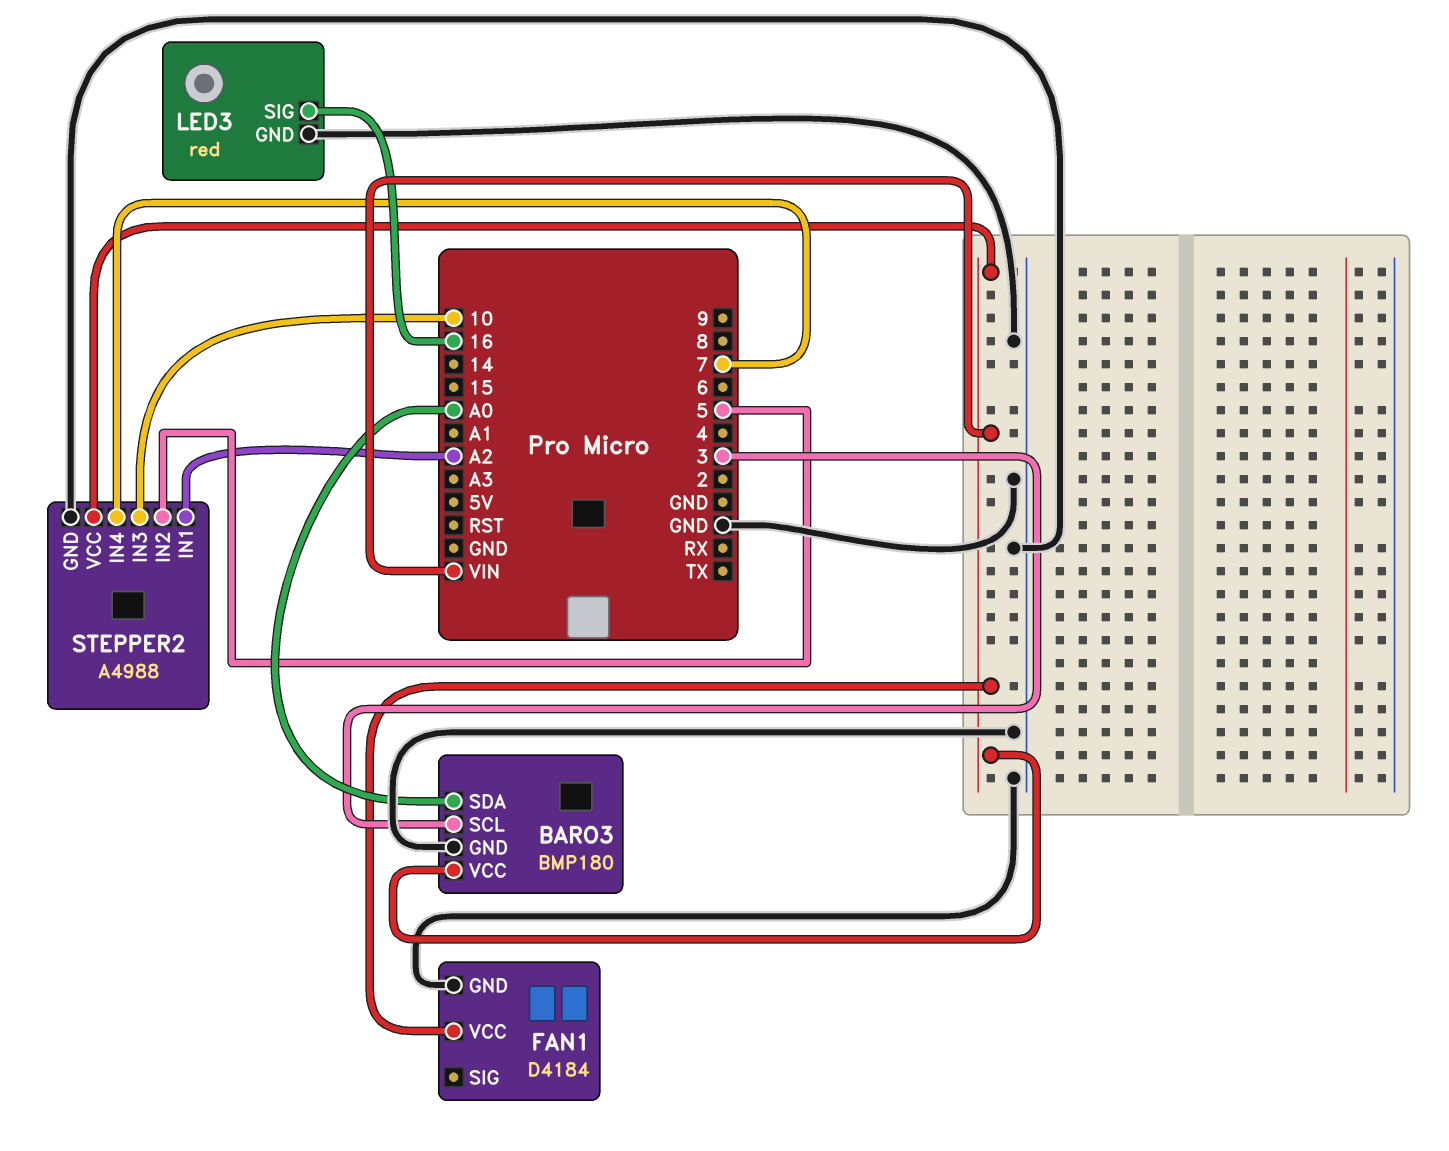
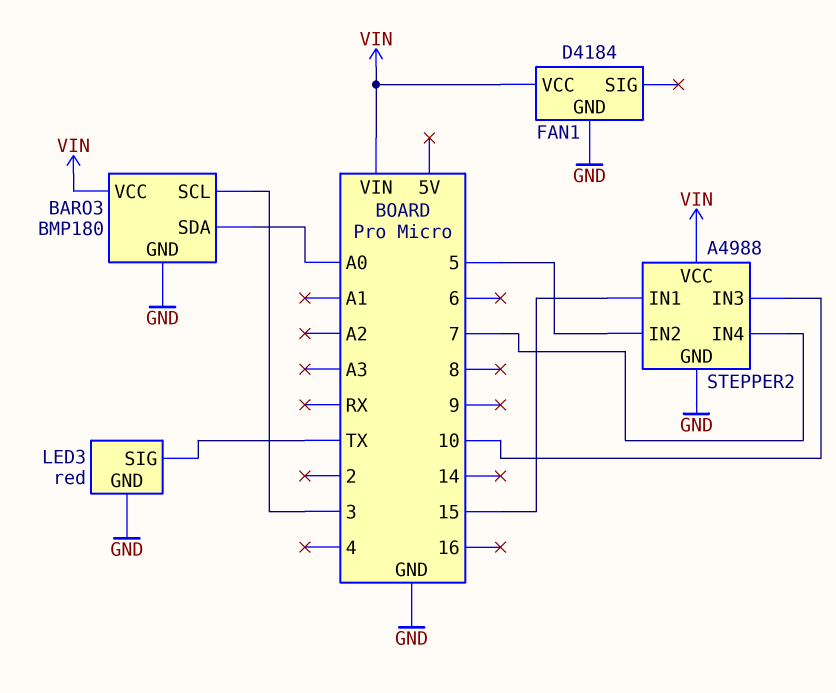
LED3 pin SIG: 16 -> TX
STEPPER2 pin IN1: A2 -> 15

